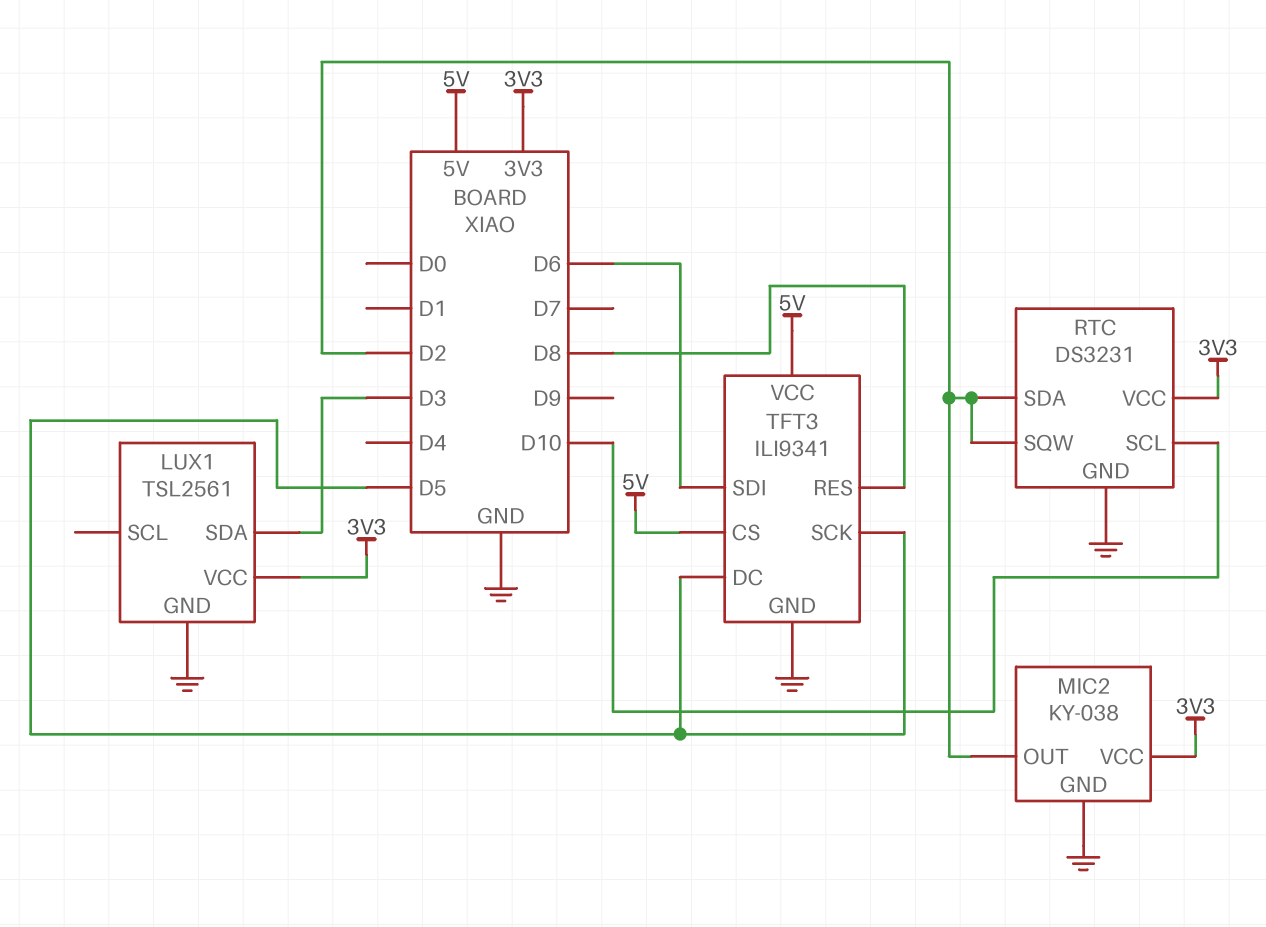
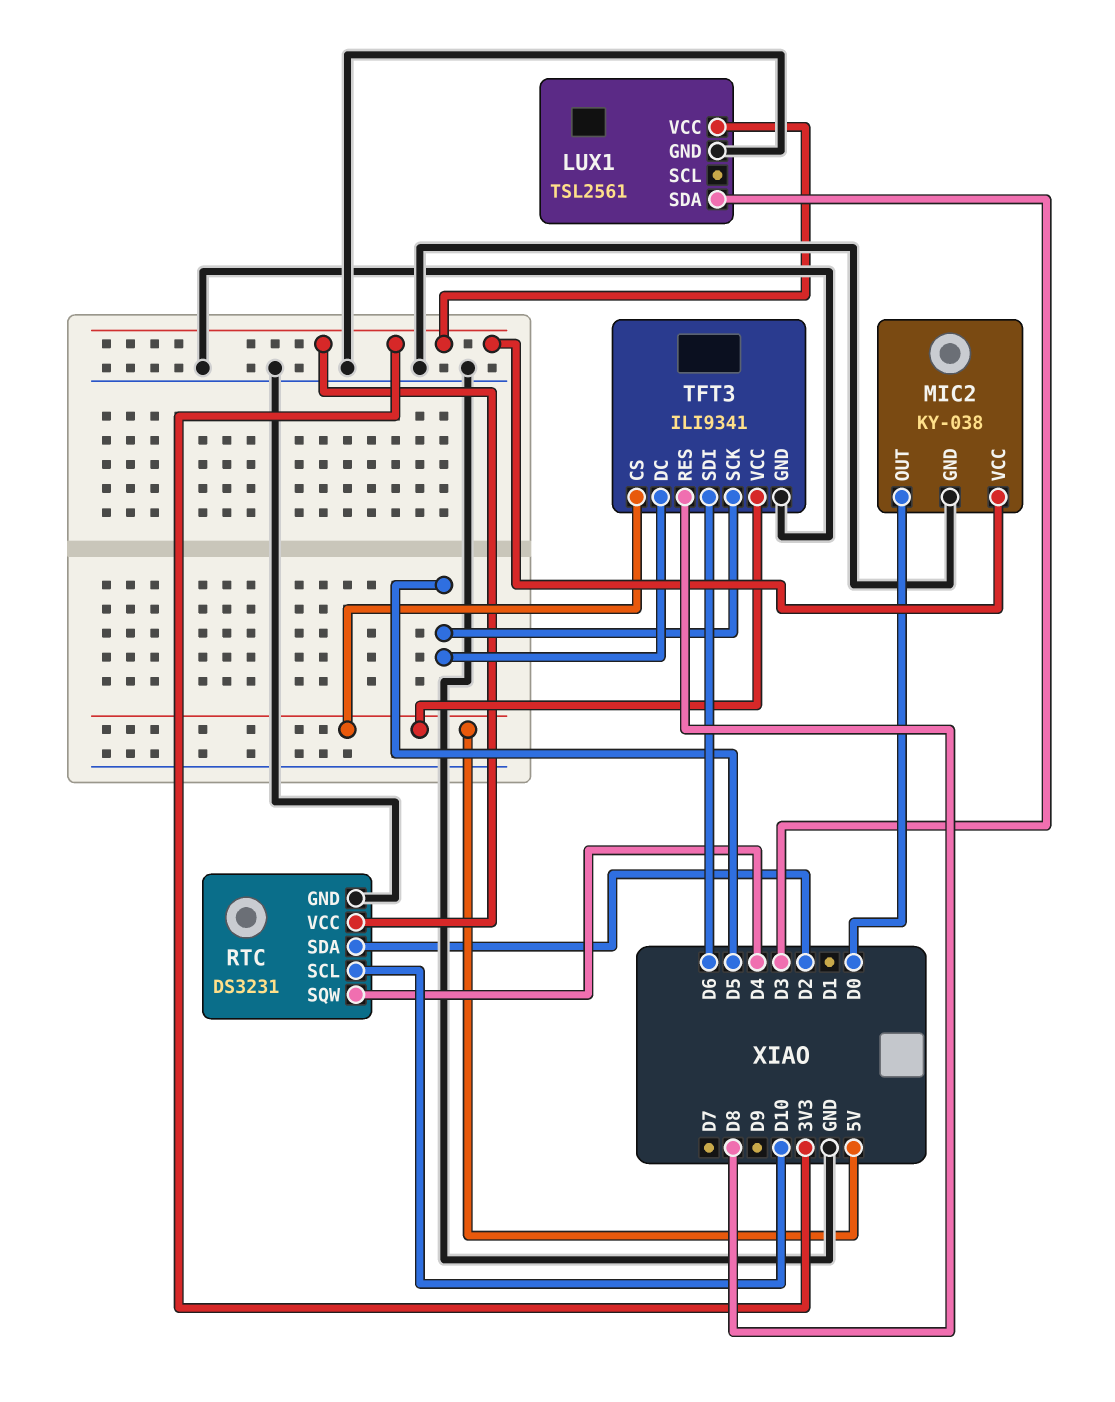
MIC2 pin OUT: D2 -> D0
RTC pin SQW: D2 -> D4

